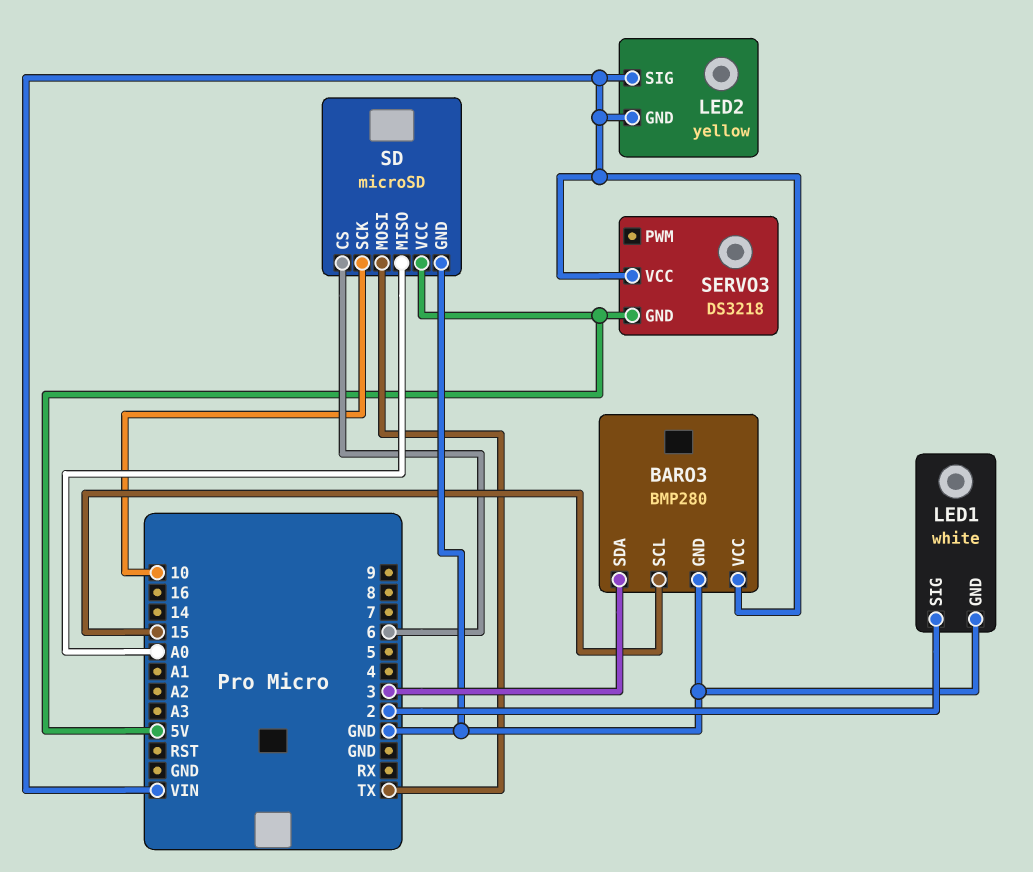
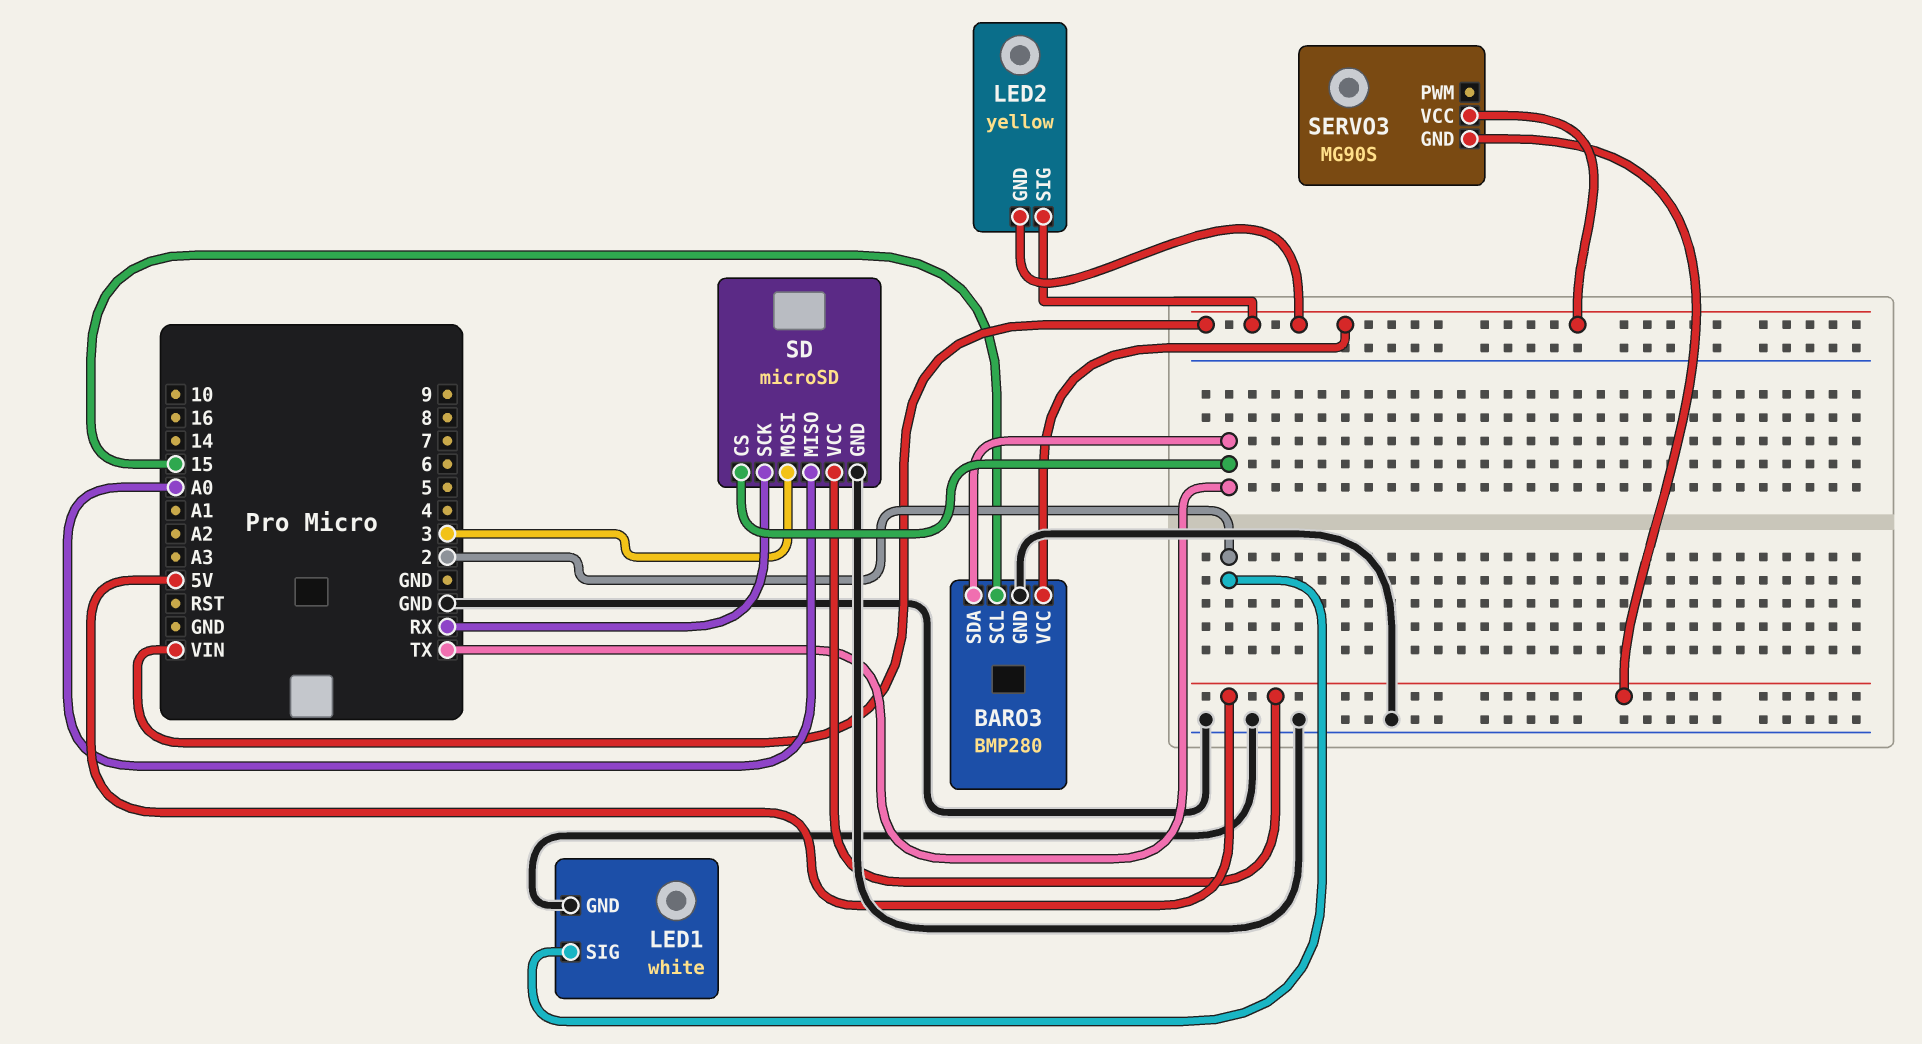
BARO3 pin SDA: 3 -> TX
SD pin CS: 6 -> TX
SD pin MOSI: TX -> 3
SD pin SCK: 10 -> RX
SERVO3: DS3218 -> MG90S

